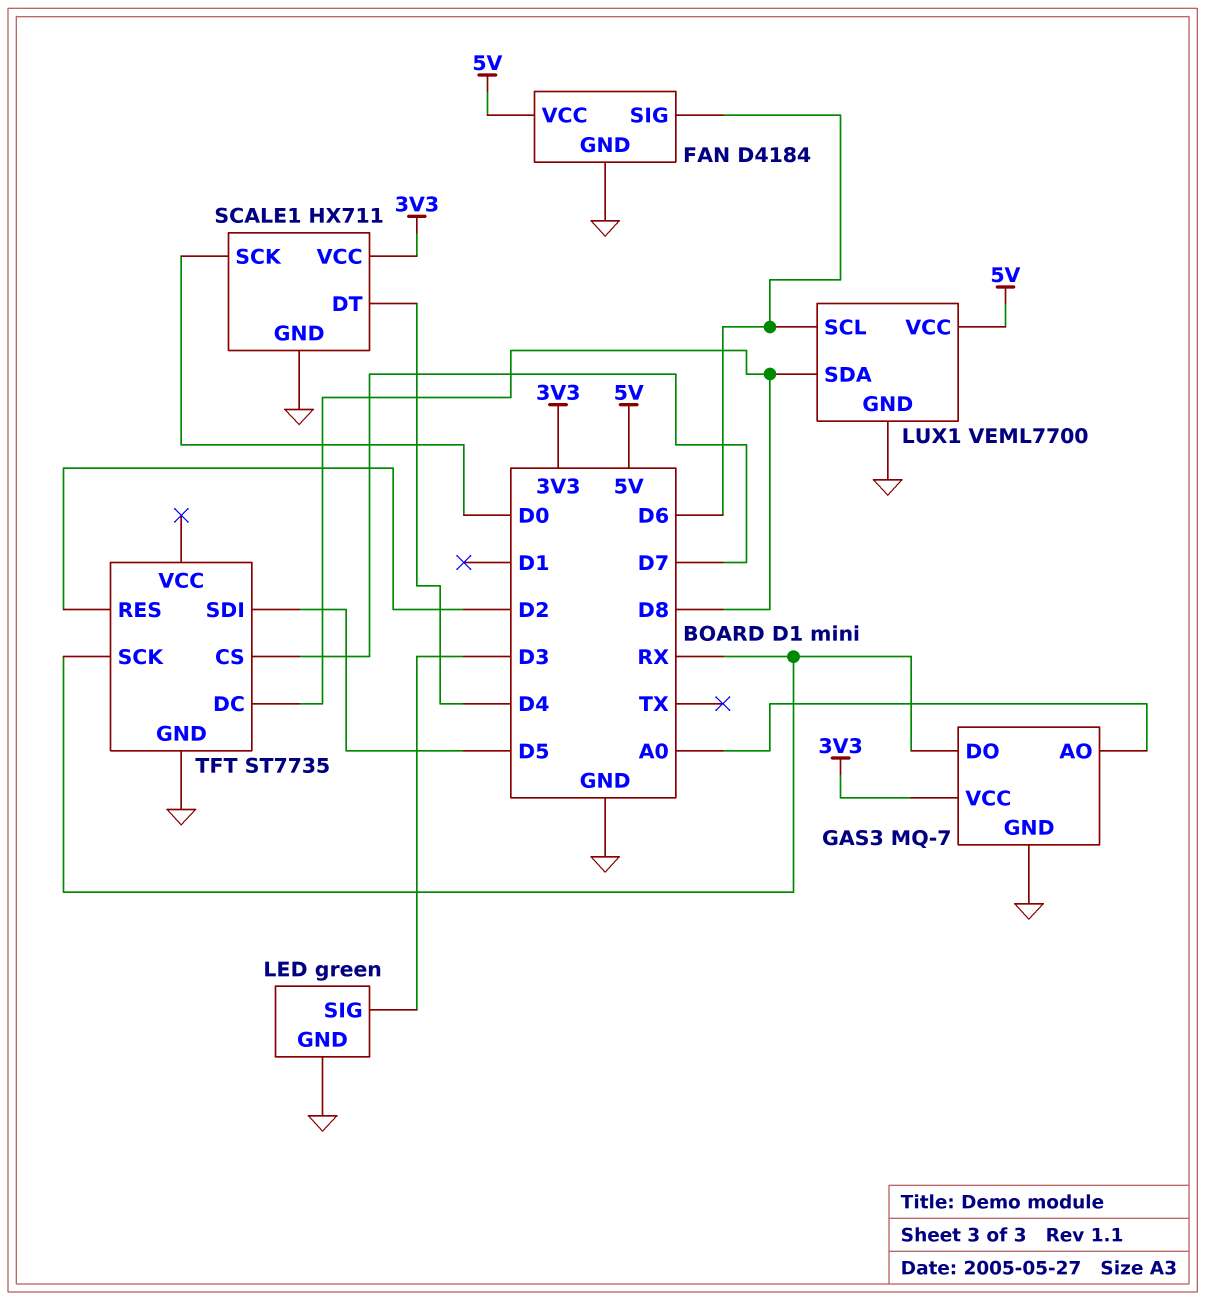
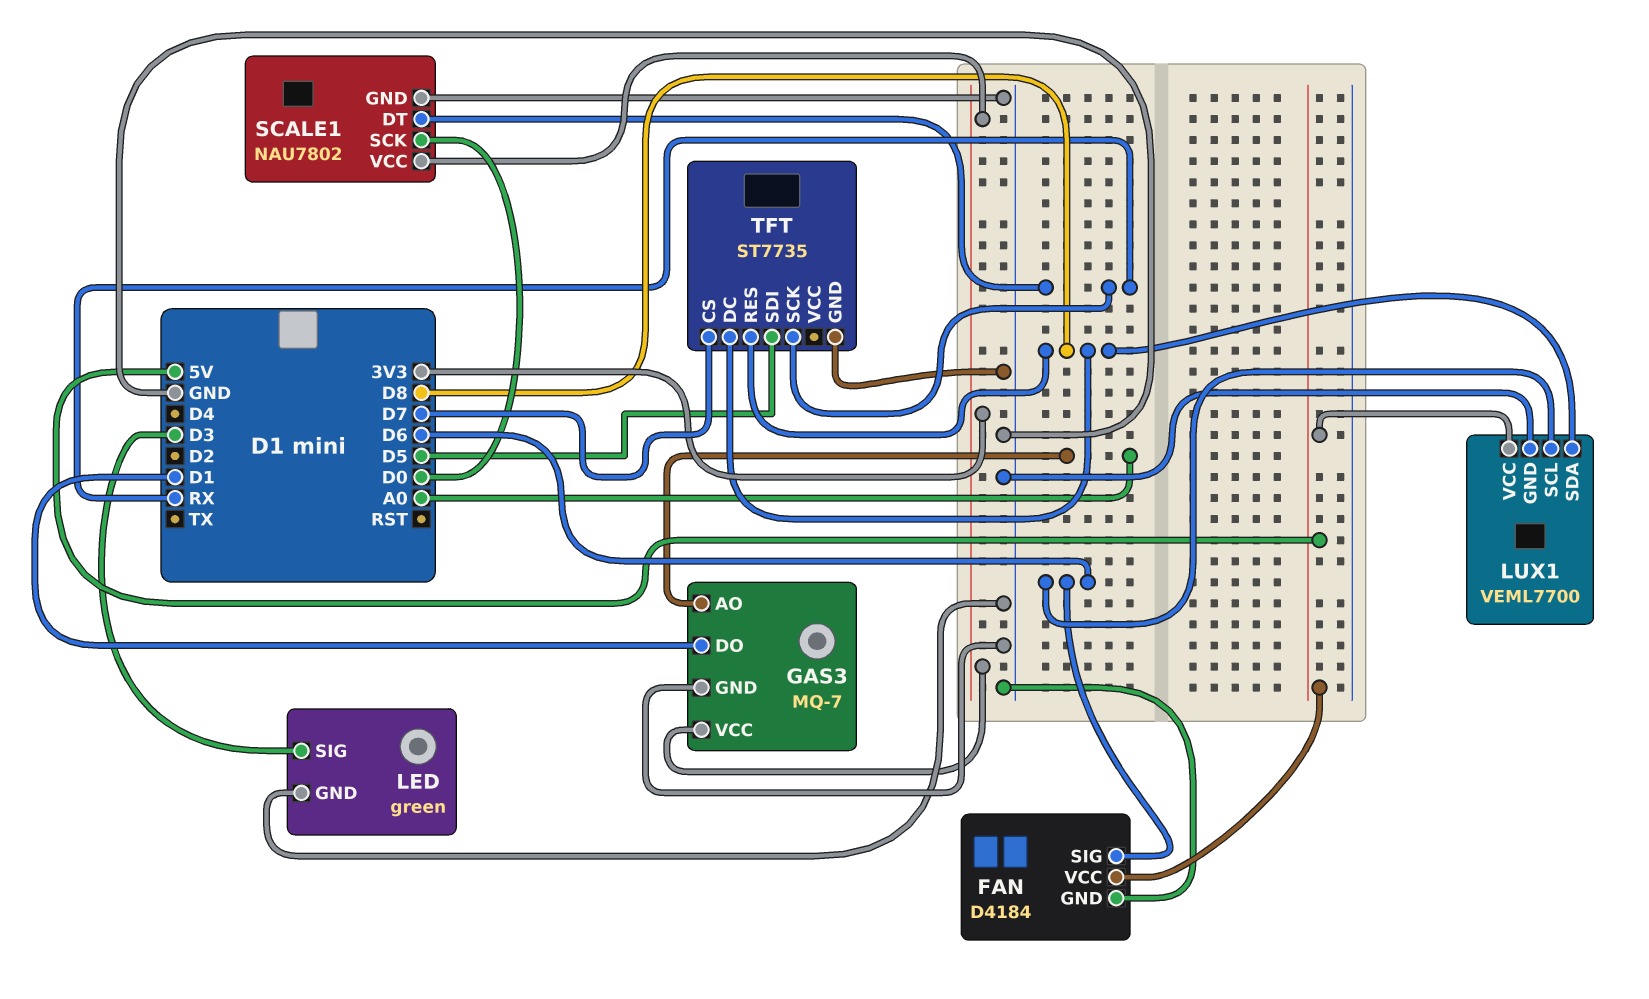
GAS3 pin DO: RX -> D1
SCALE1: HX711 -> NAU7802
SCALE1 pin DT: D4 -> RX
TFT pin RES: D2 -> D8

